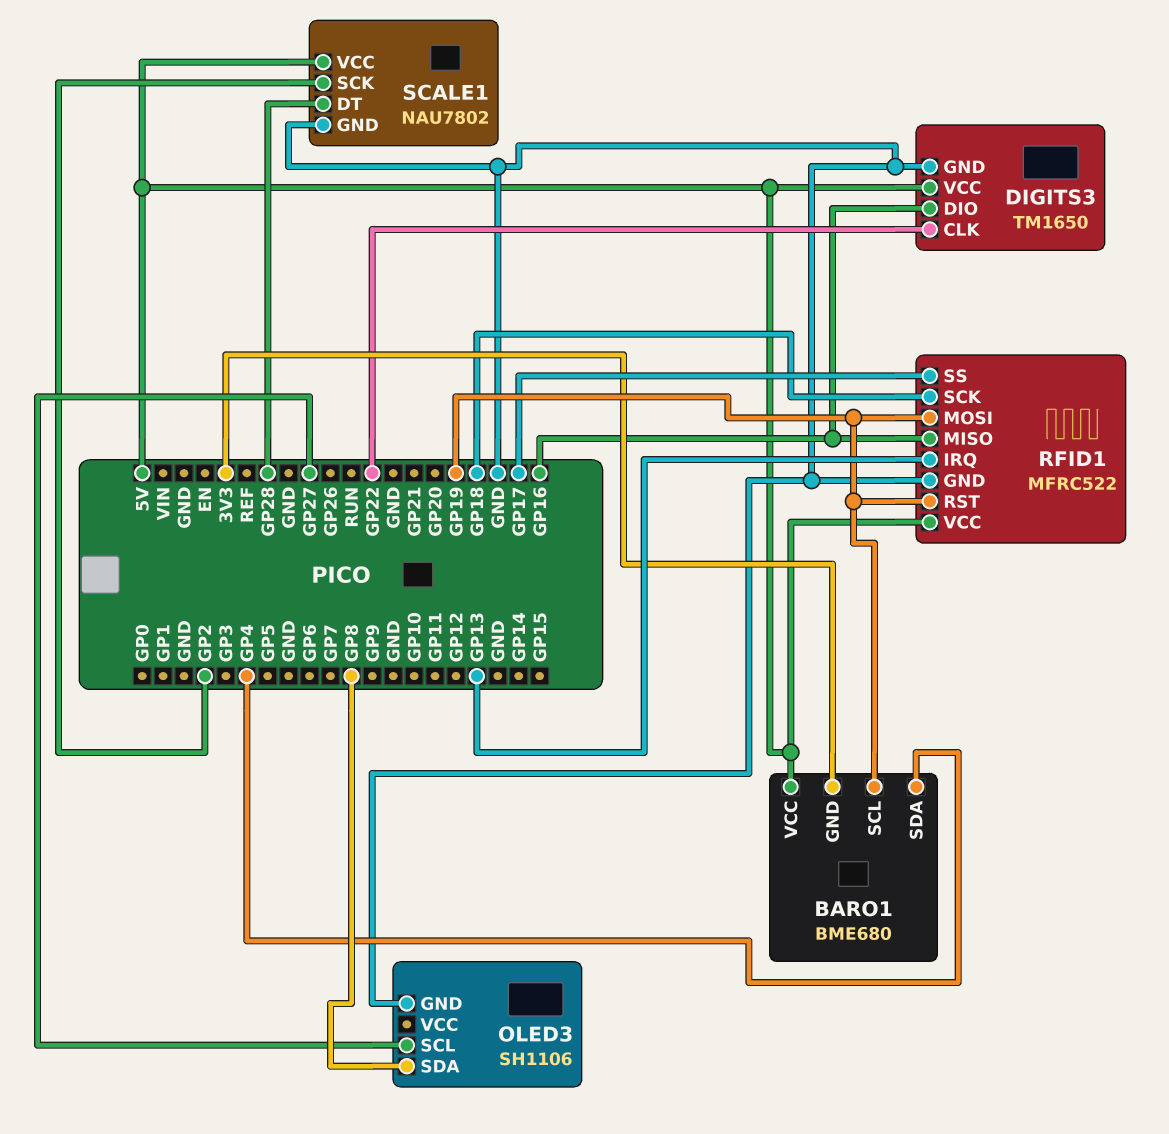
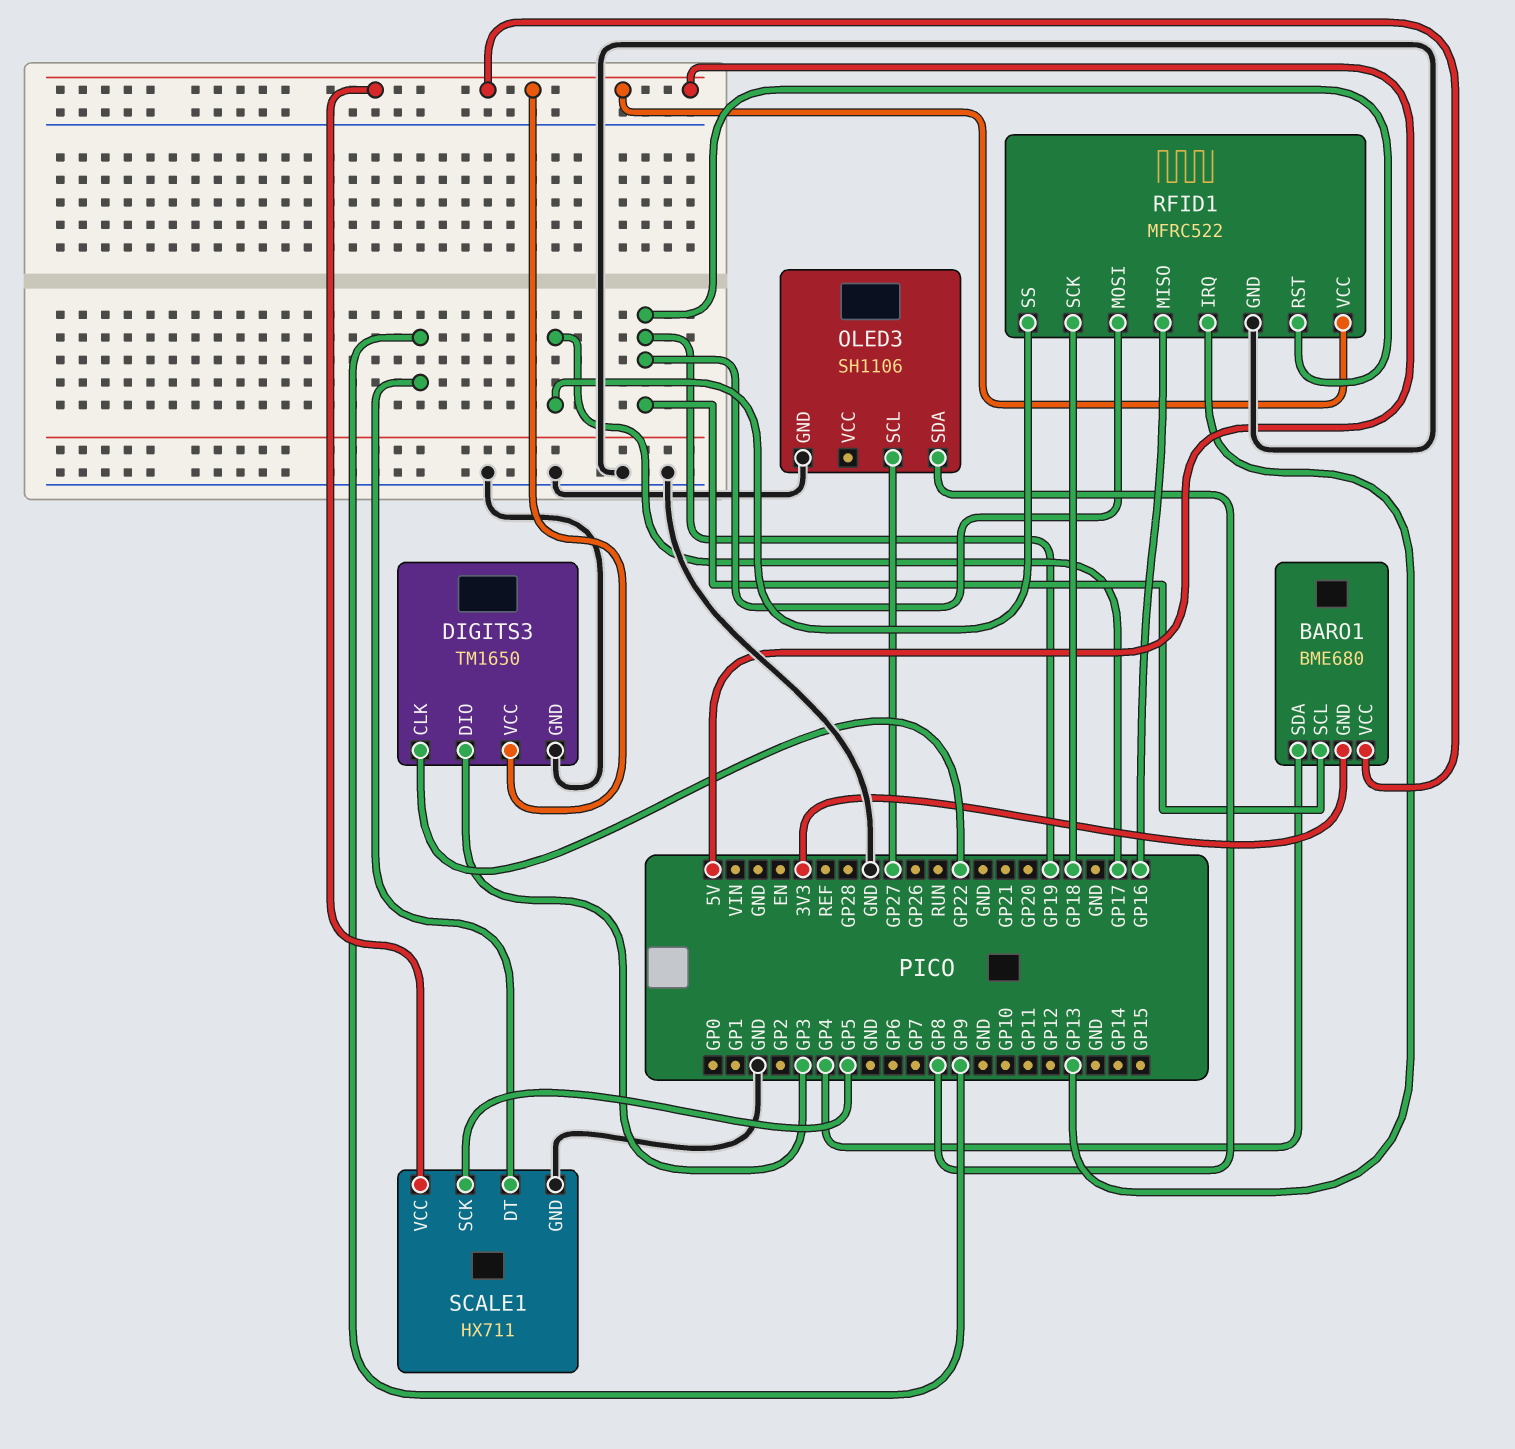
DIGITS3 pin DIO: GP16 -> GP3
SCALE1: NAU7802 -> HX711
SCALE1 pin DT: GP28 -> GP9
SCALE1 pin SCK: GP2 -> GP5

